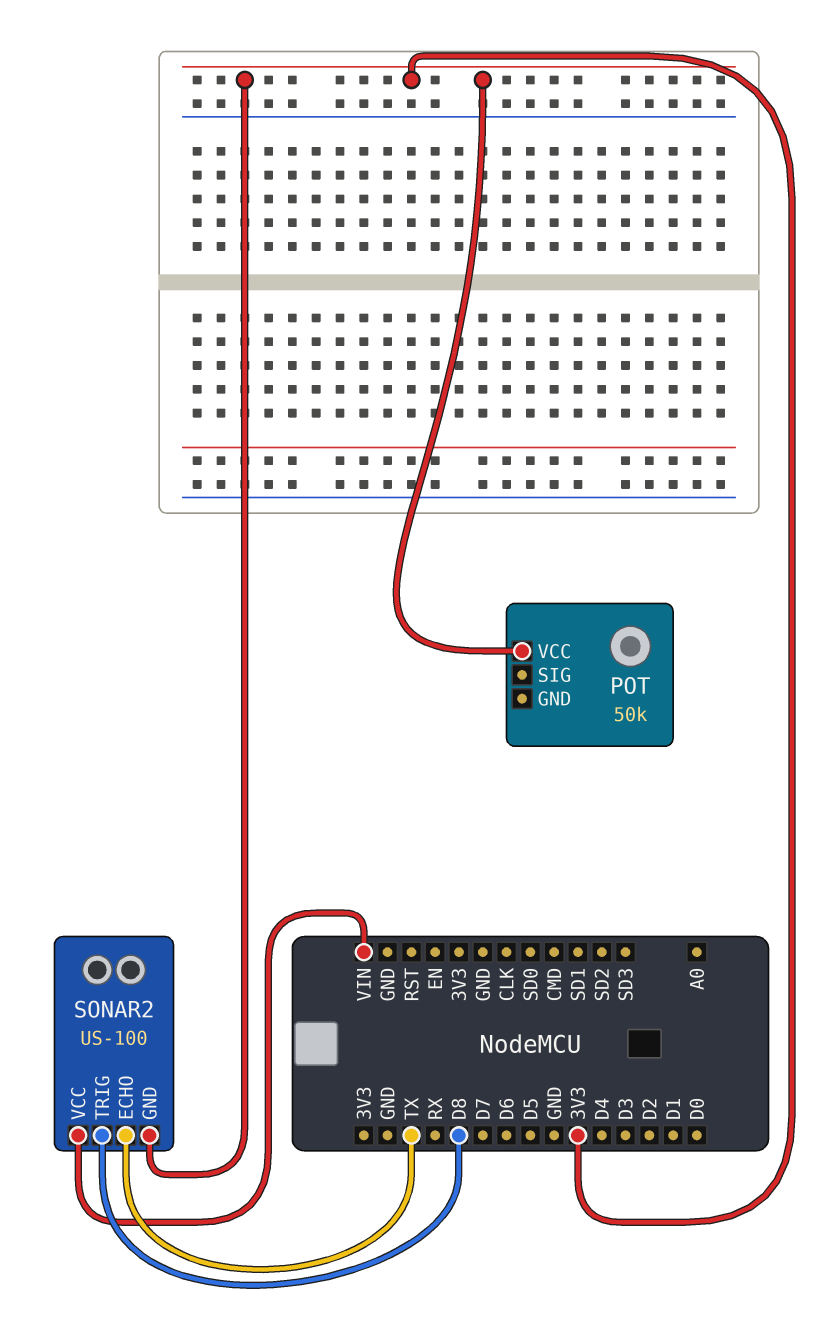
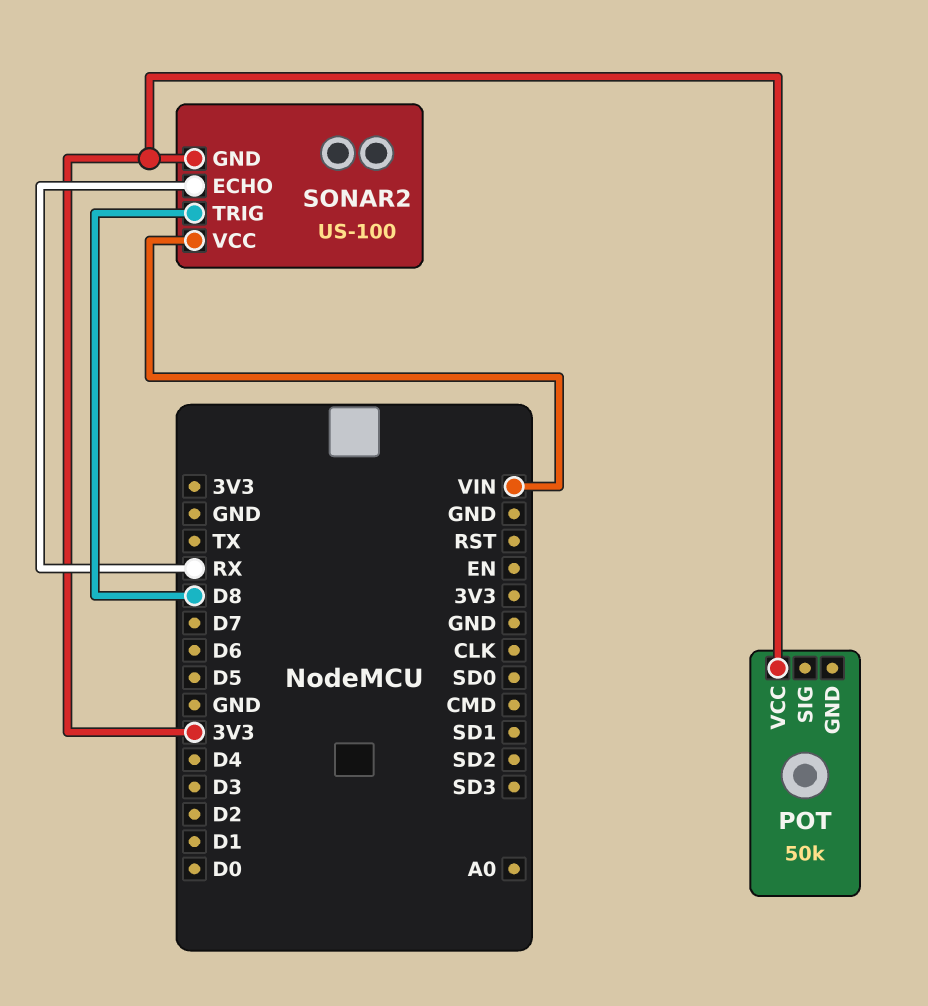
SONAR2 pin ECHO: TX -> RX

